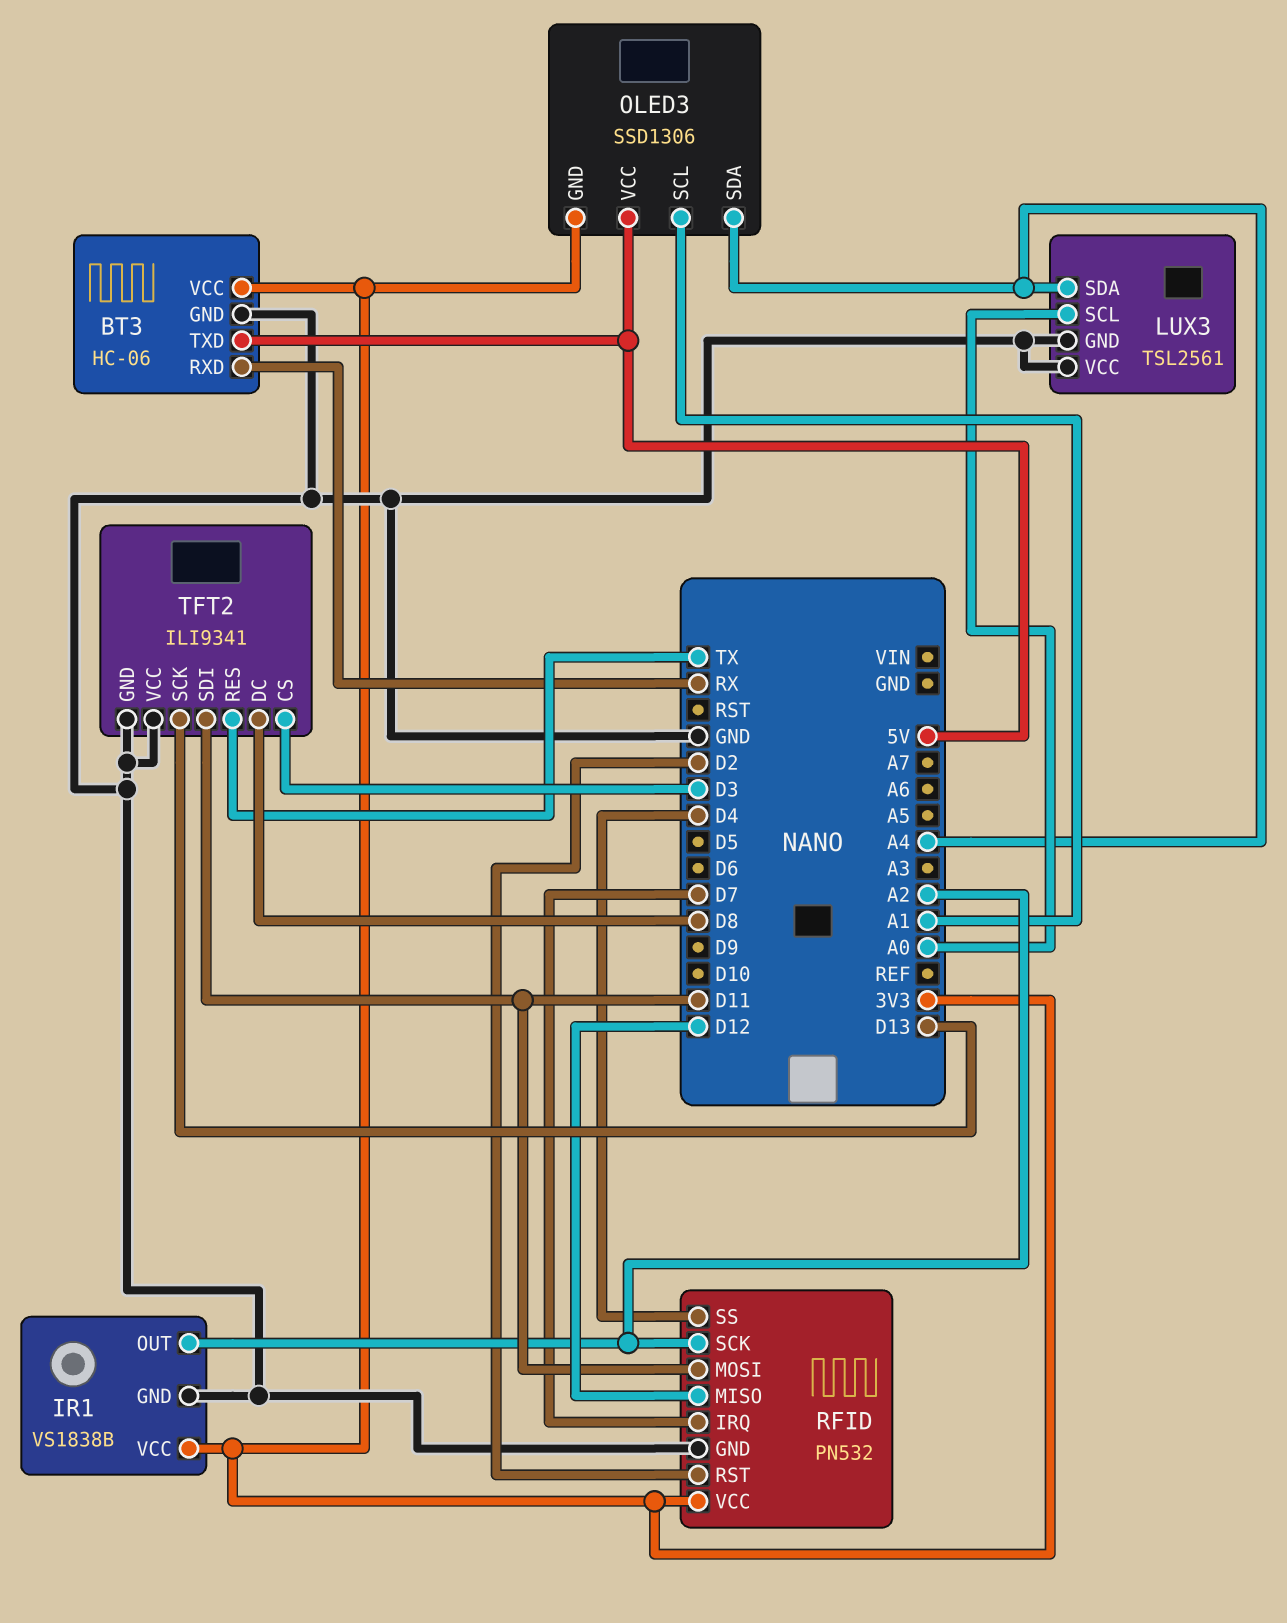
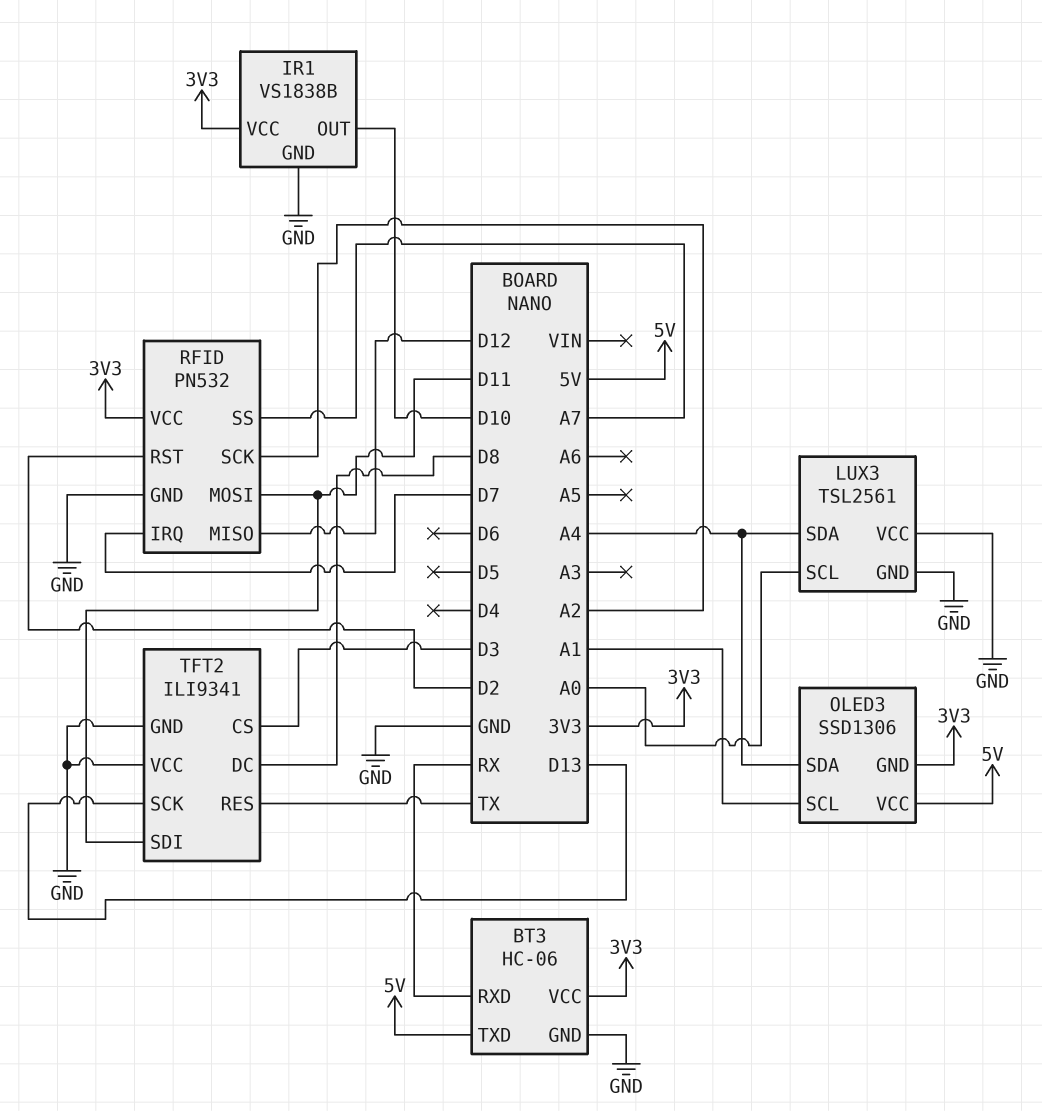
IR1 pin OUT: A2 -> D10
RFID pin SS: D4 -> A7

